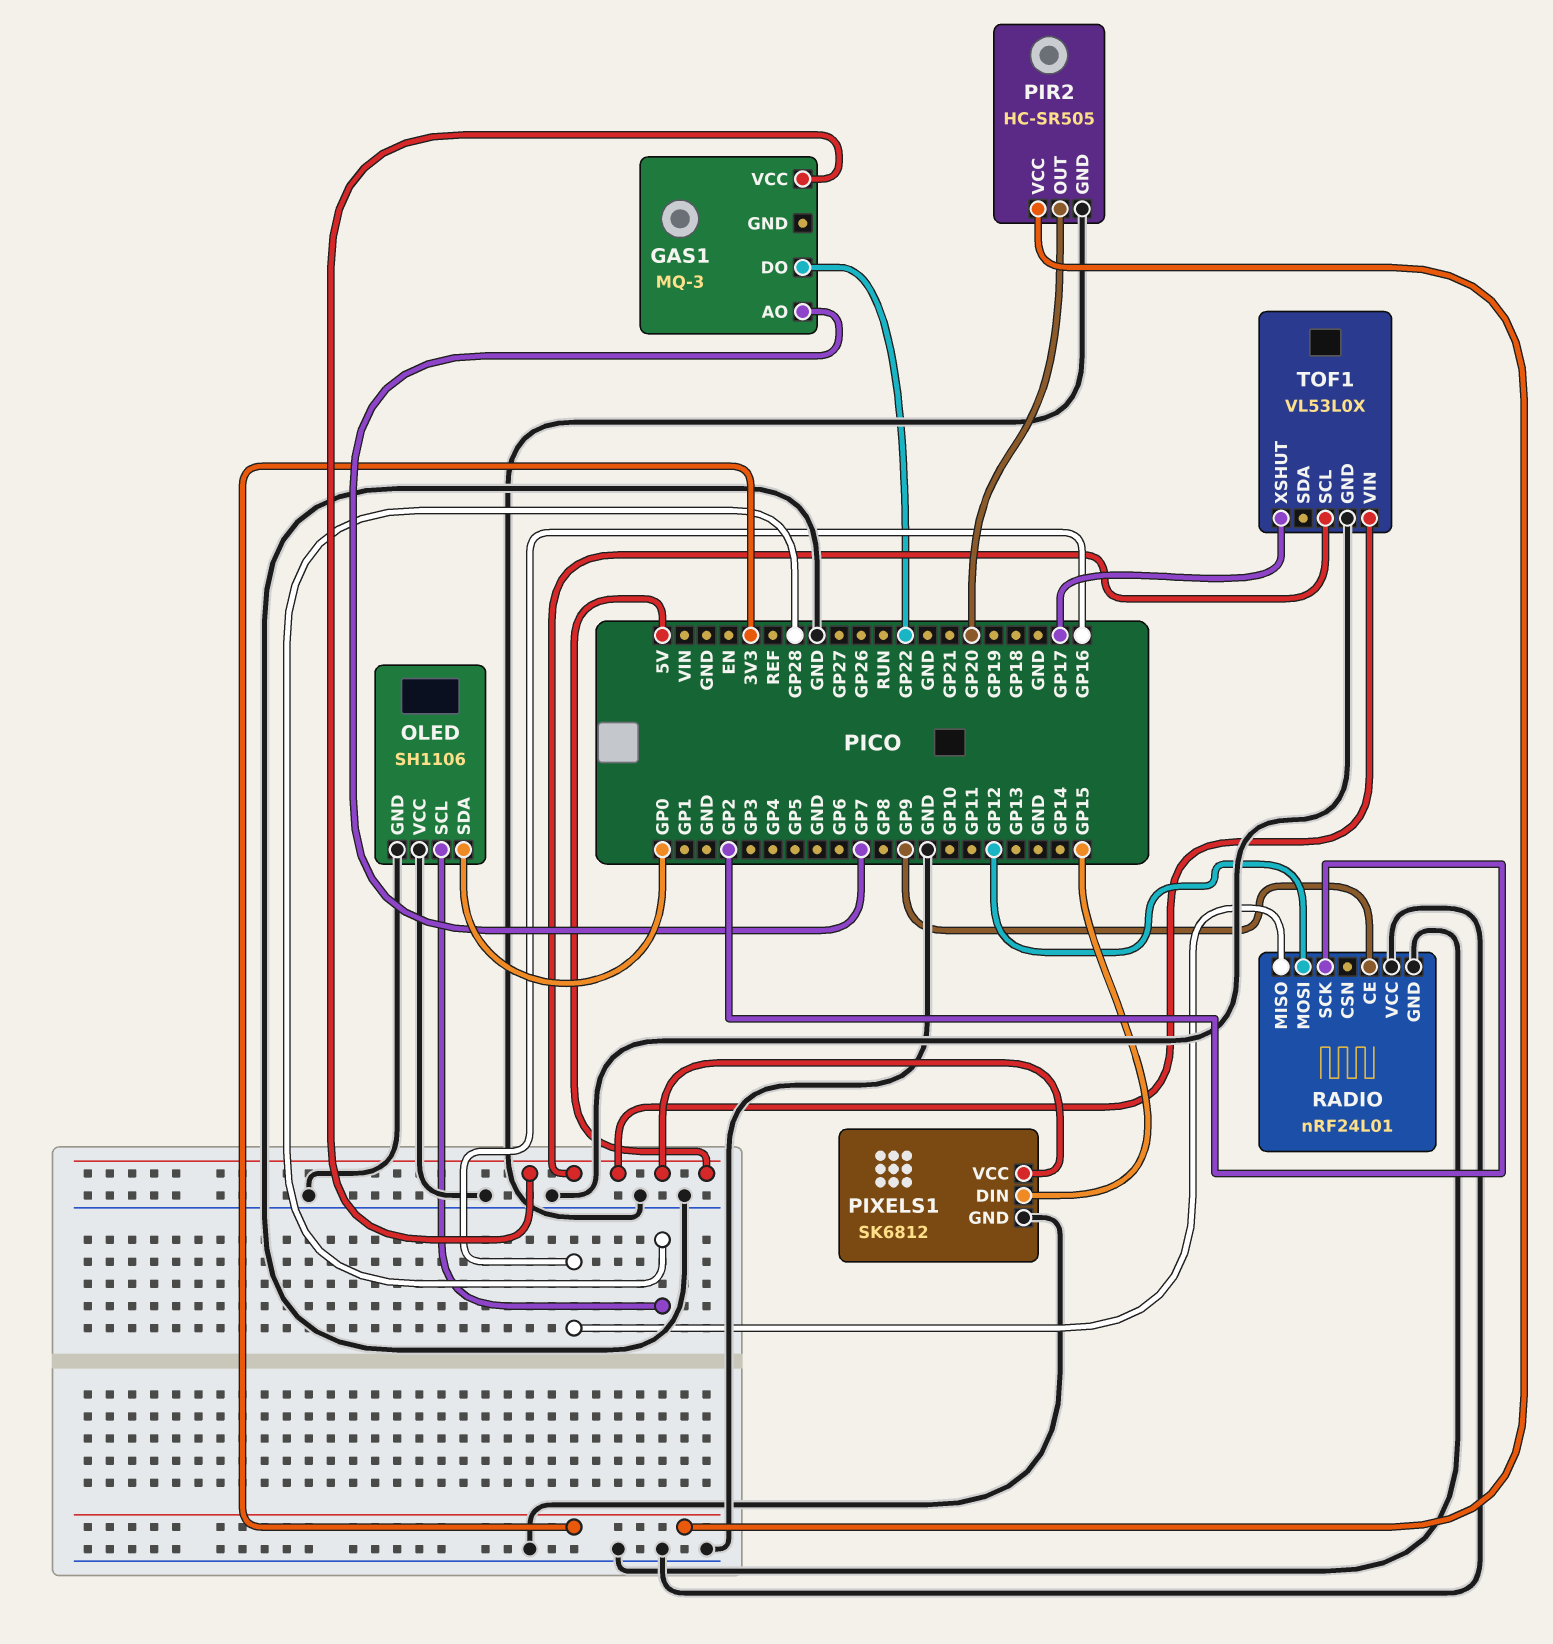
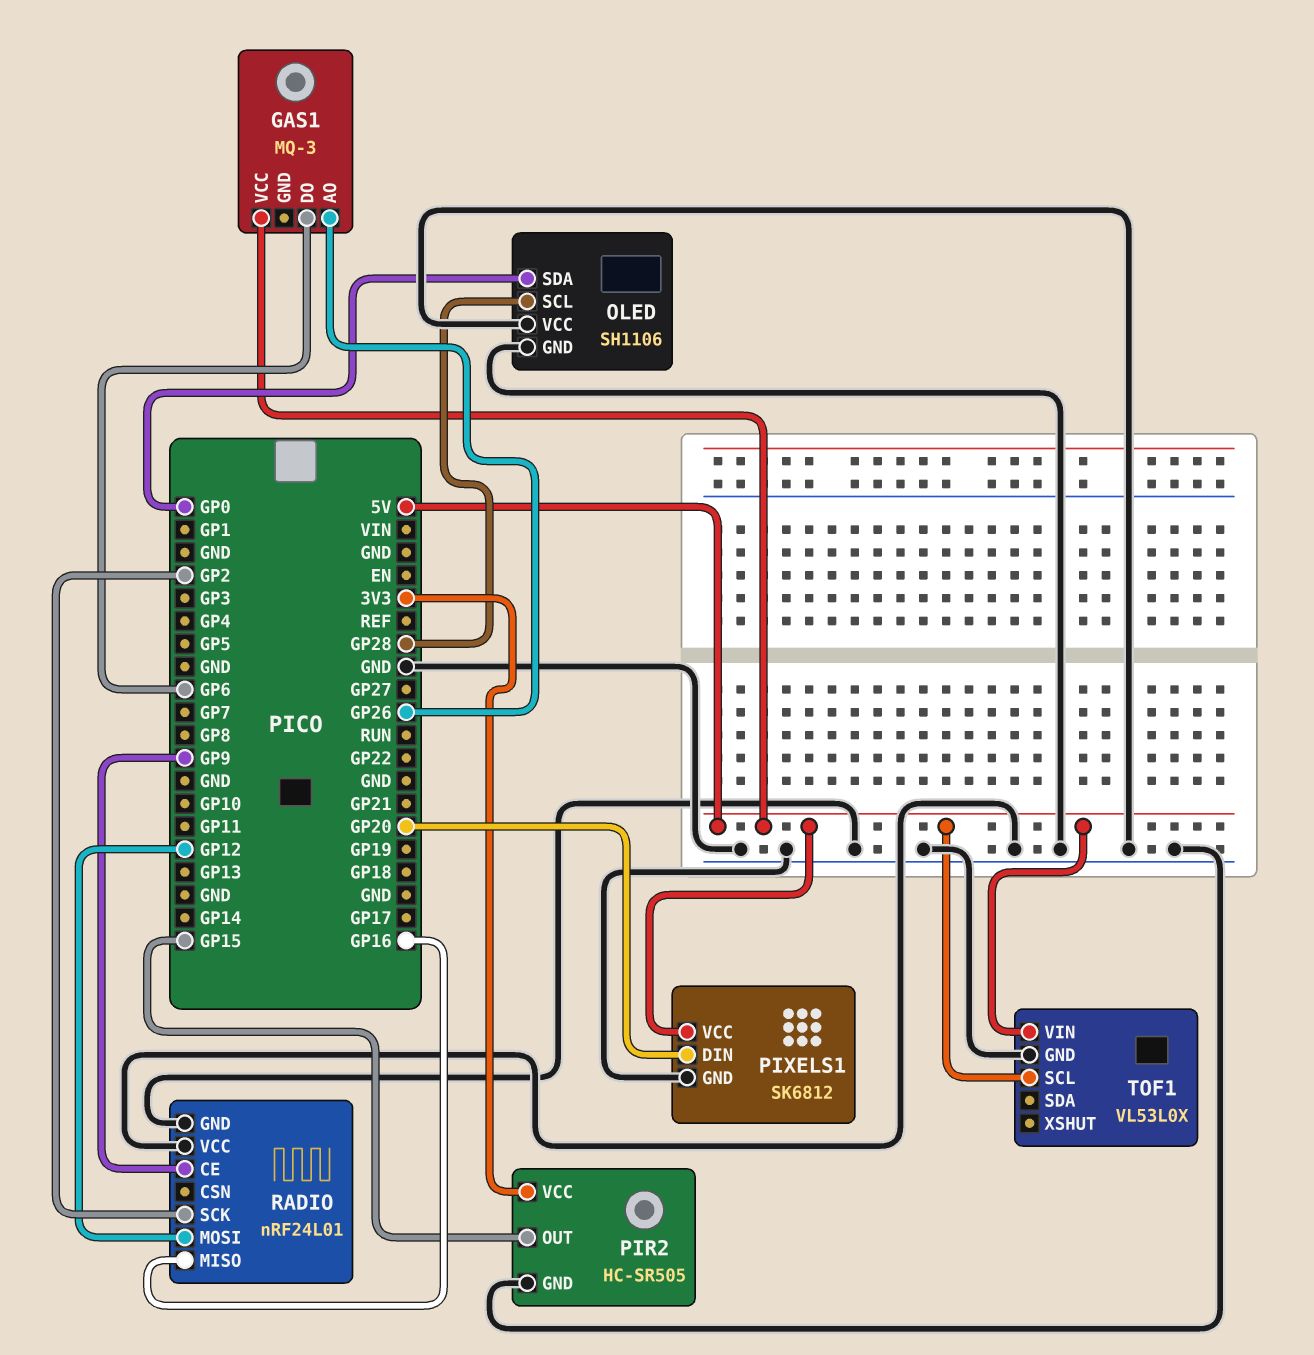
GAS1 pin AO: GP7 -> GP26
GAS1 pin DO: GP22 -> GP6
PIR2 pin OUT: GP20 -> GP15
PIXELS1 pin DIN: GP15 -> GP20
TOF1 pin XSHUT: GP17 -> none

